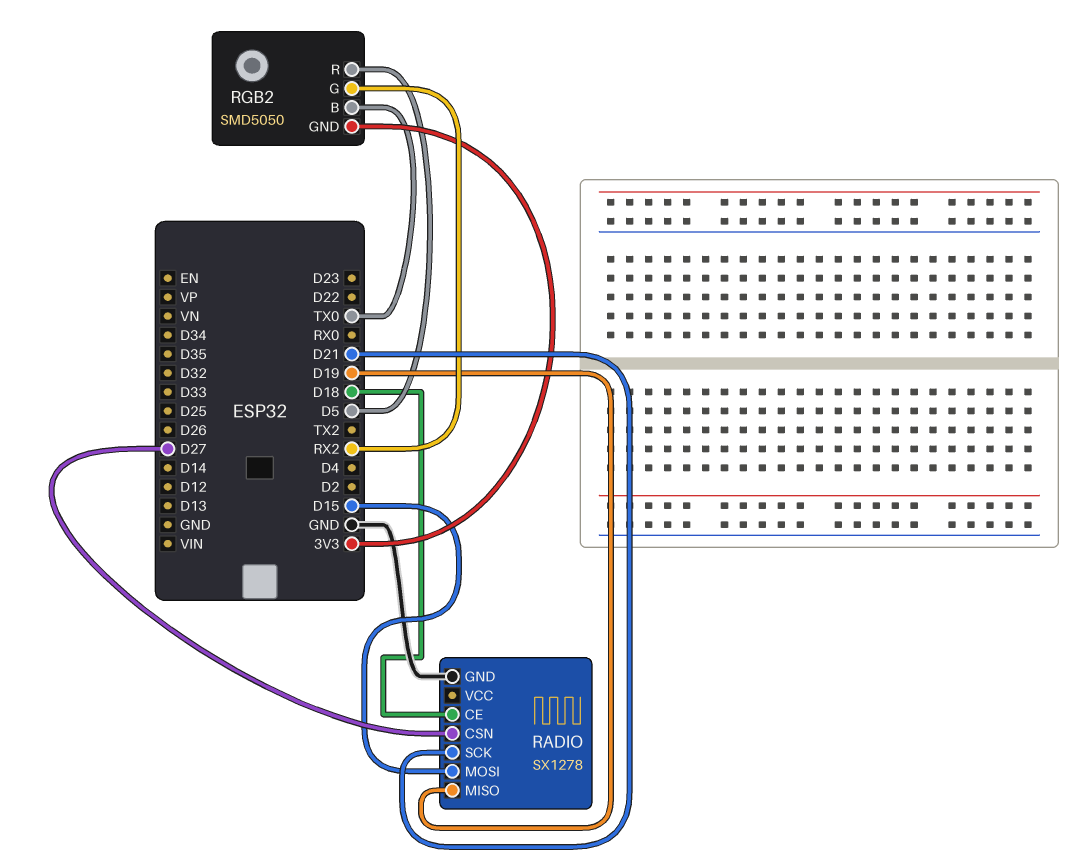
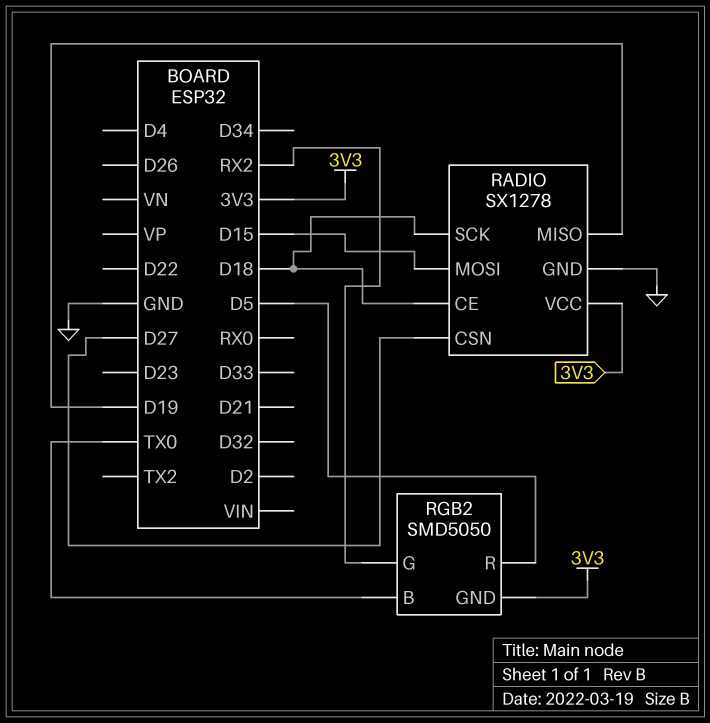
RADIO pin SCK: D21 -> D18
RADIO pin VCC: none -> 3V3

